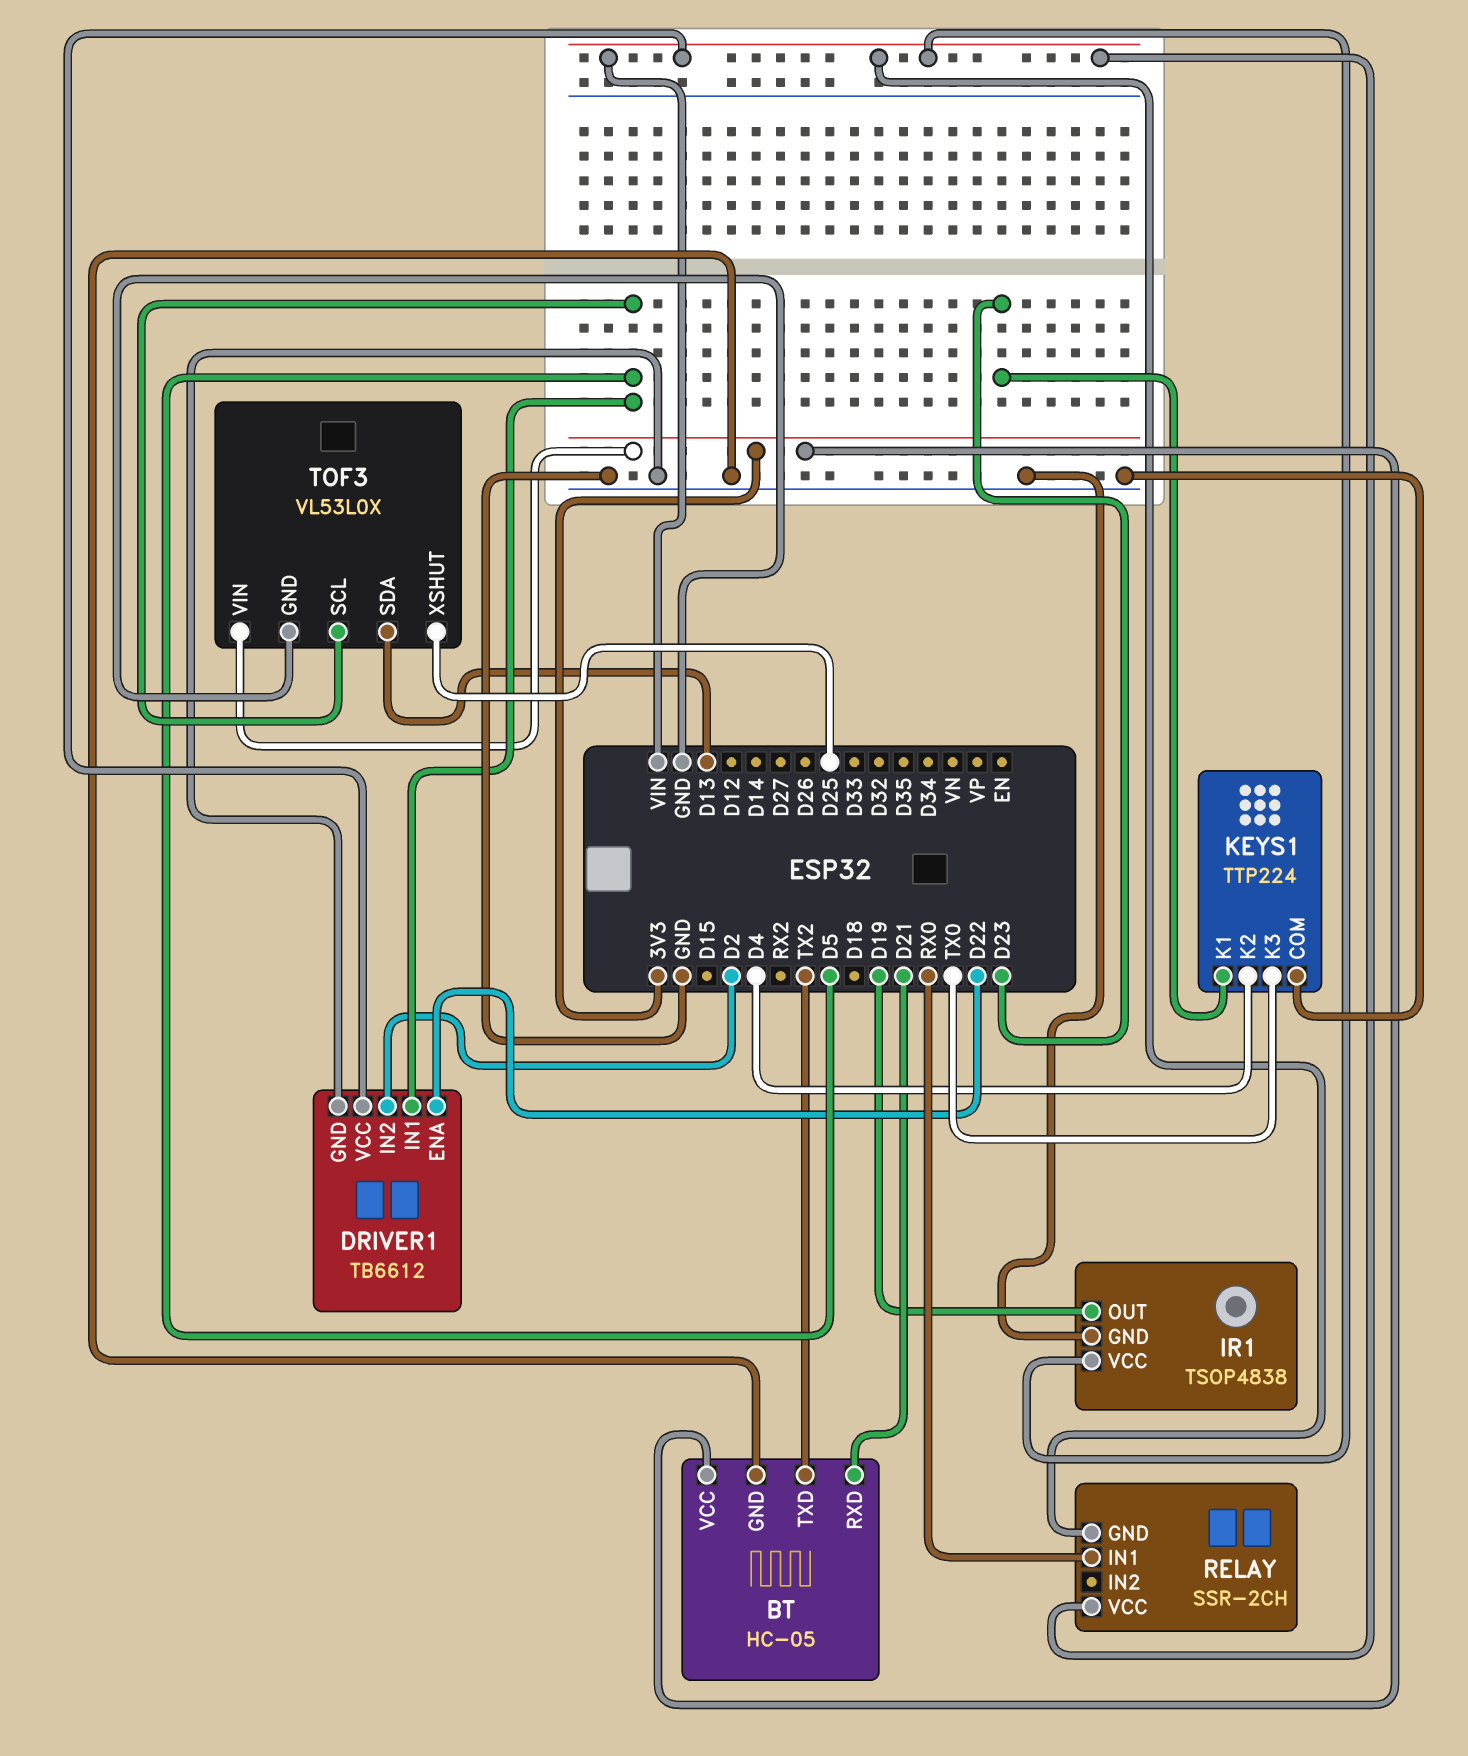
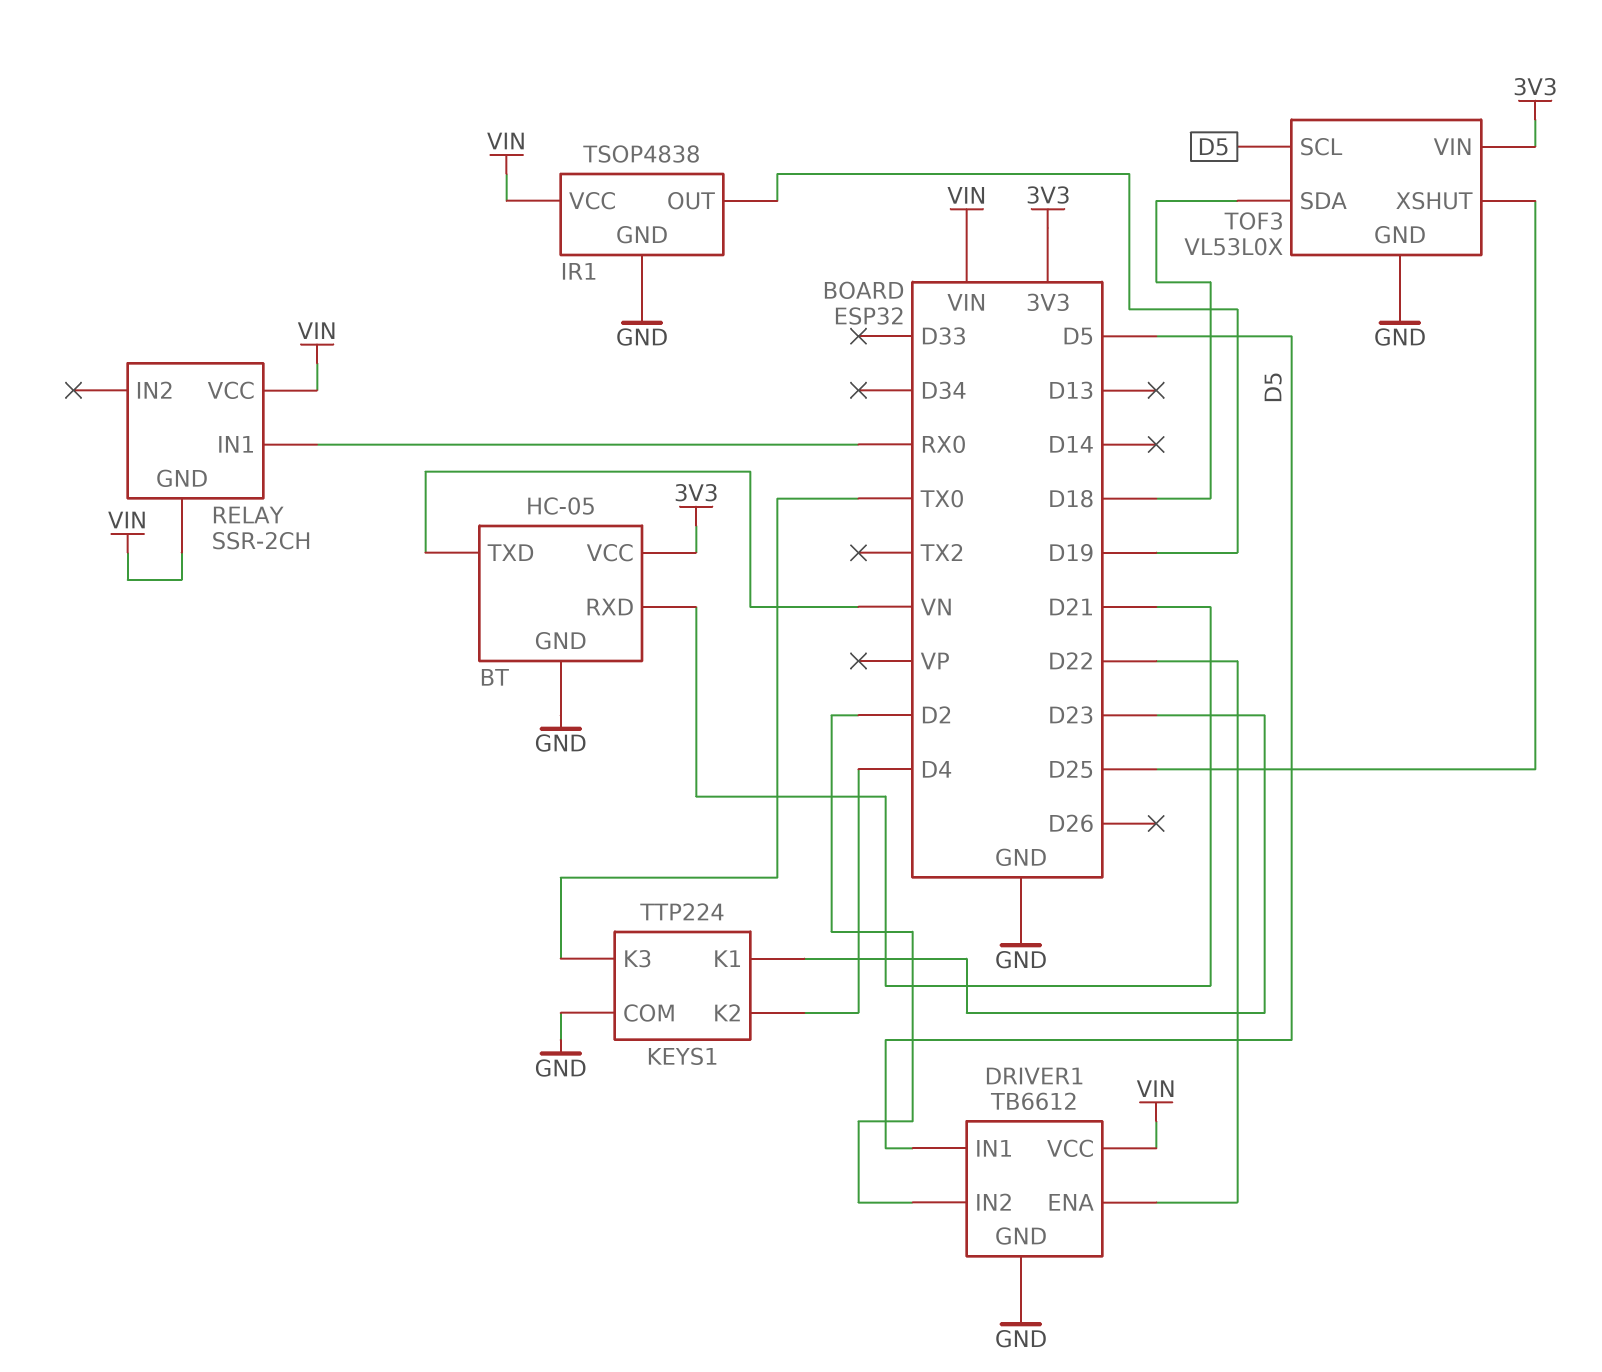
BT pin TXD: TX2 -> VN
TOF3 pin SDA: D13 -> D18

